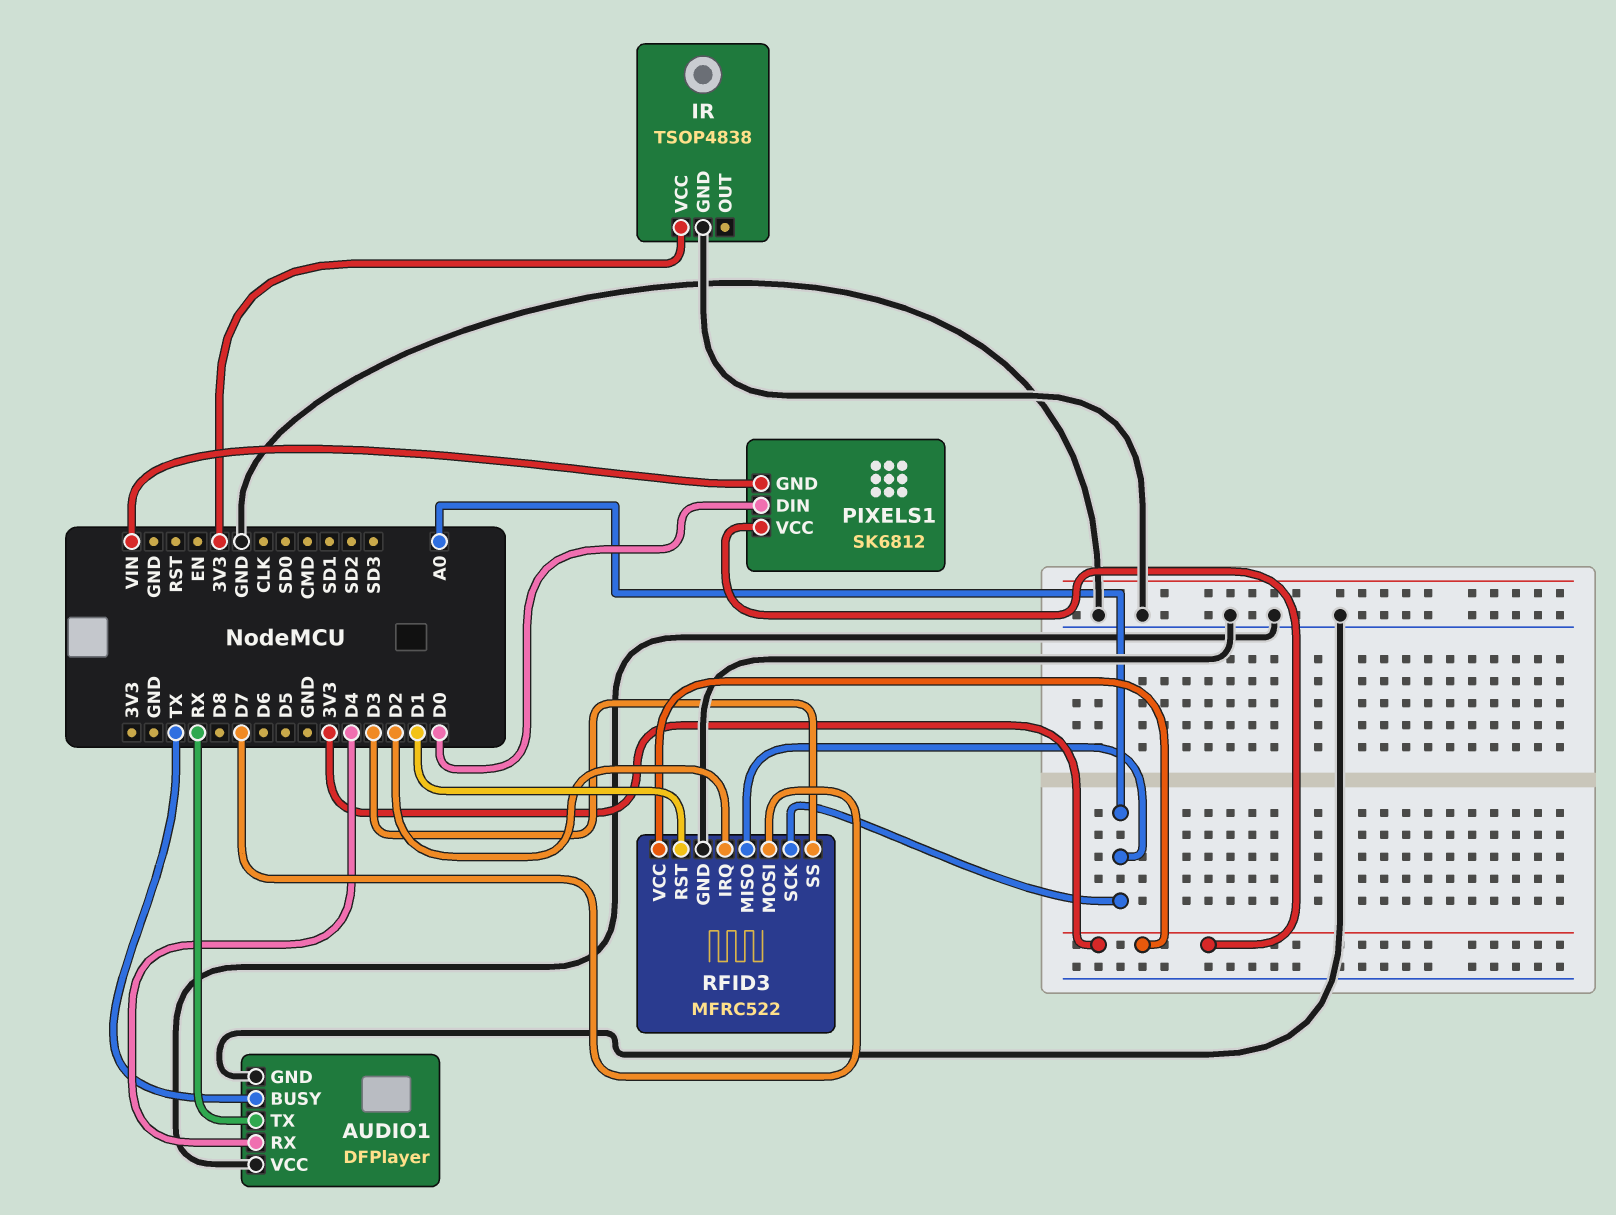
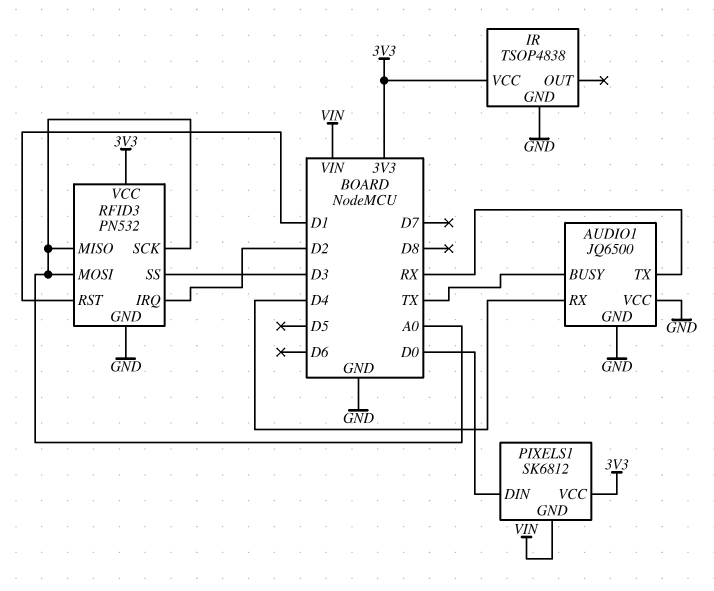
AUDIO1: DFPlayer -> JQ6500
RFID3: MFRC522 -> PN532
RFID3 pin MOSI: D7 -> A0

